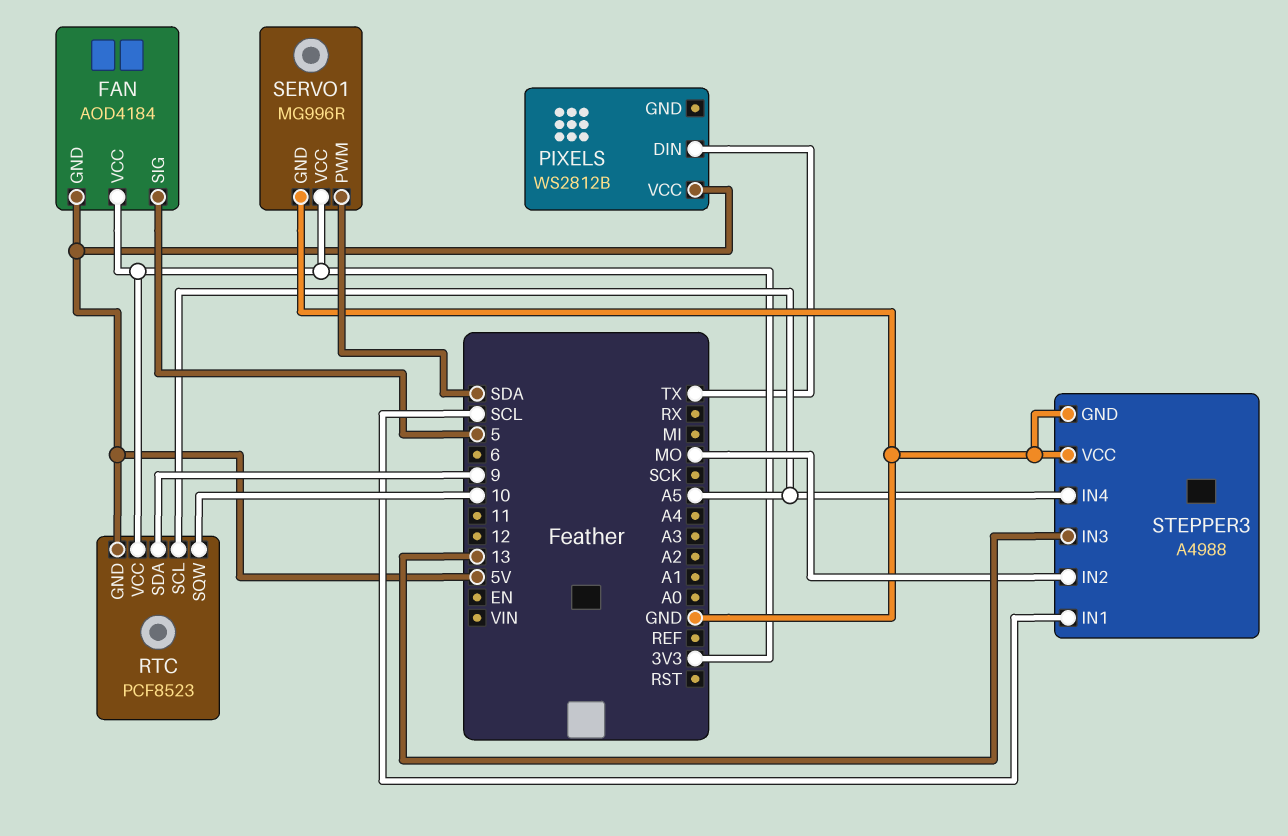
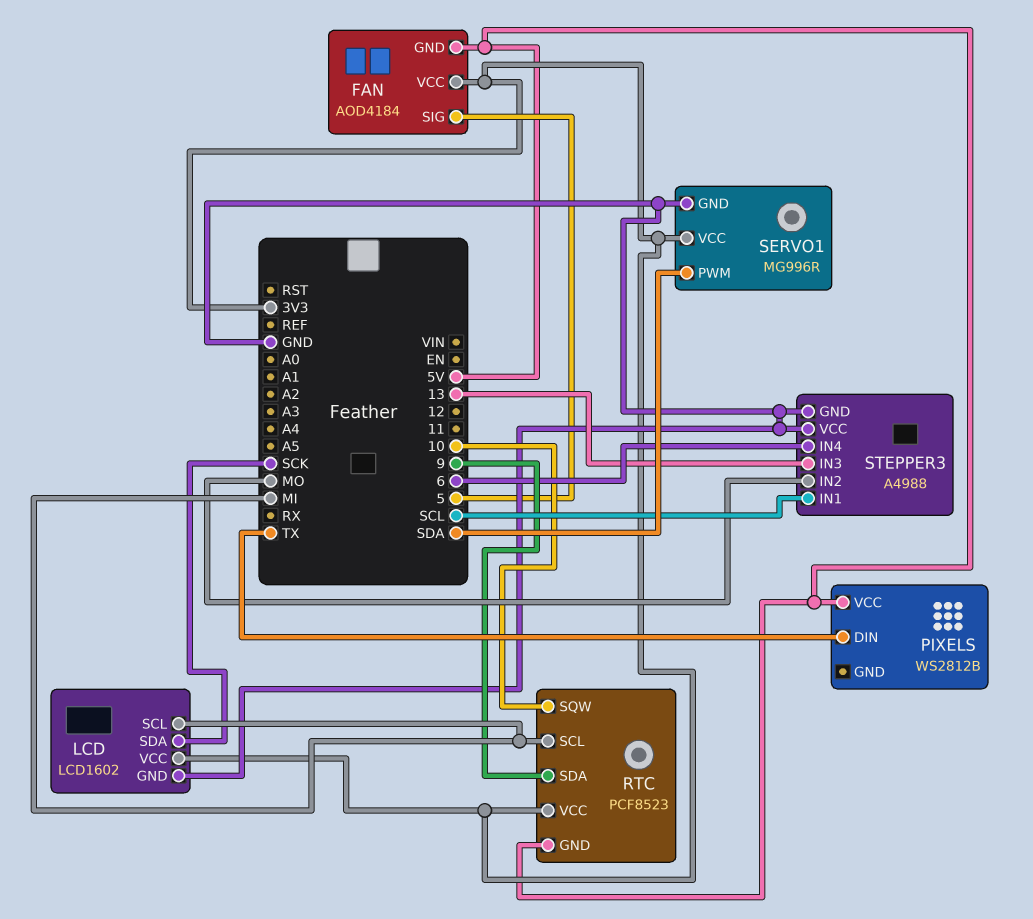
LCD: none -> LCD1602
LCD pin GND: none -> GND
LCD pin SCL: none -> MI
LCD pin SDA: none -> SCK
LCD pin VCC: none -> 3V3
RTC pin SCL: A5 -> MI
STEPPER3 pin IN4: A5 -> 6

